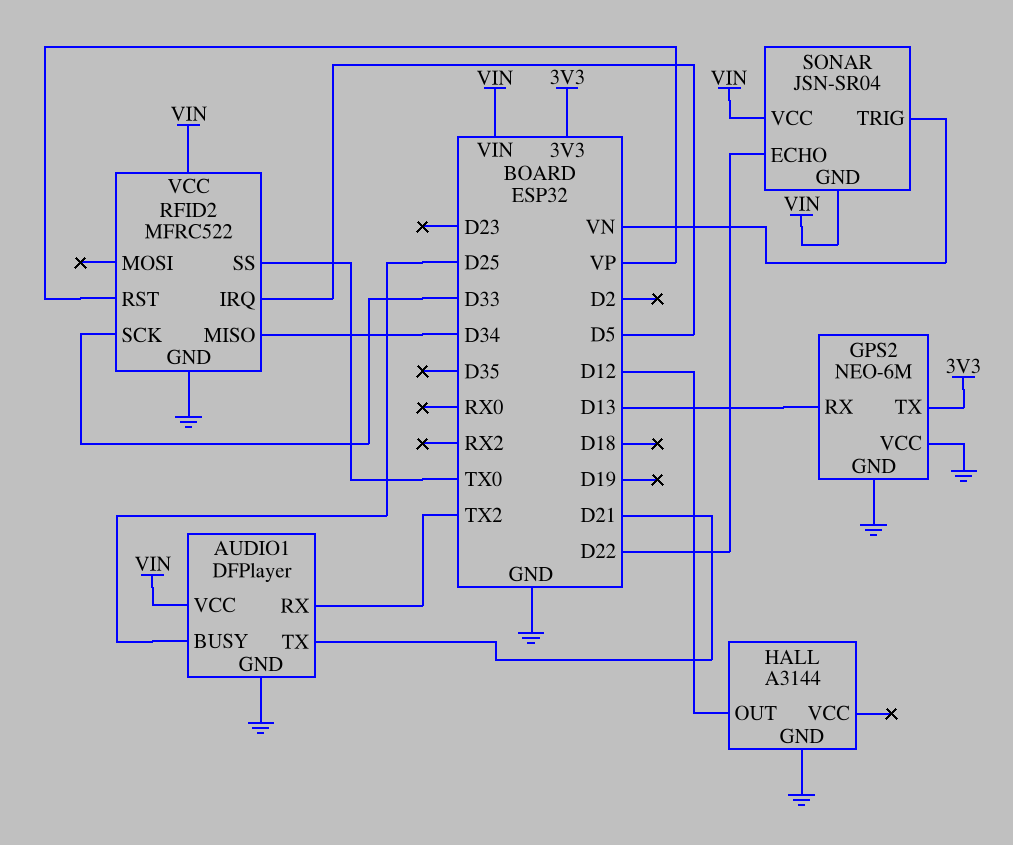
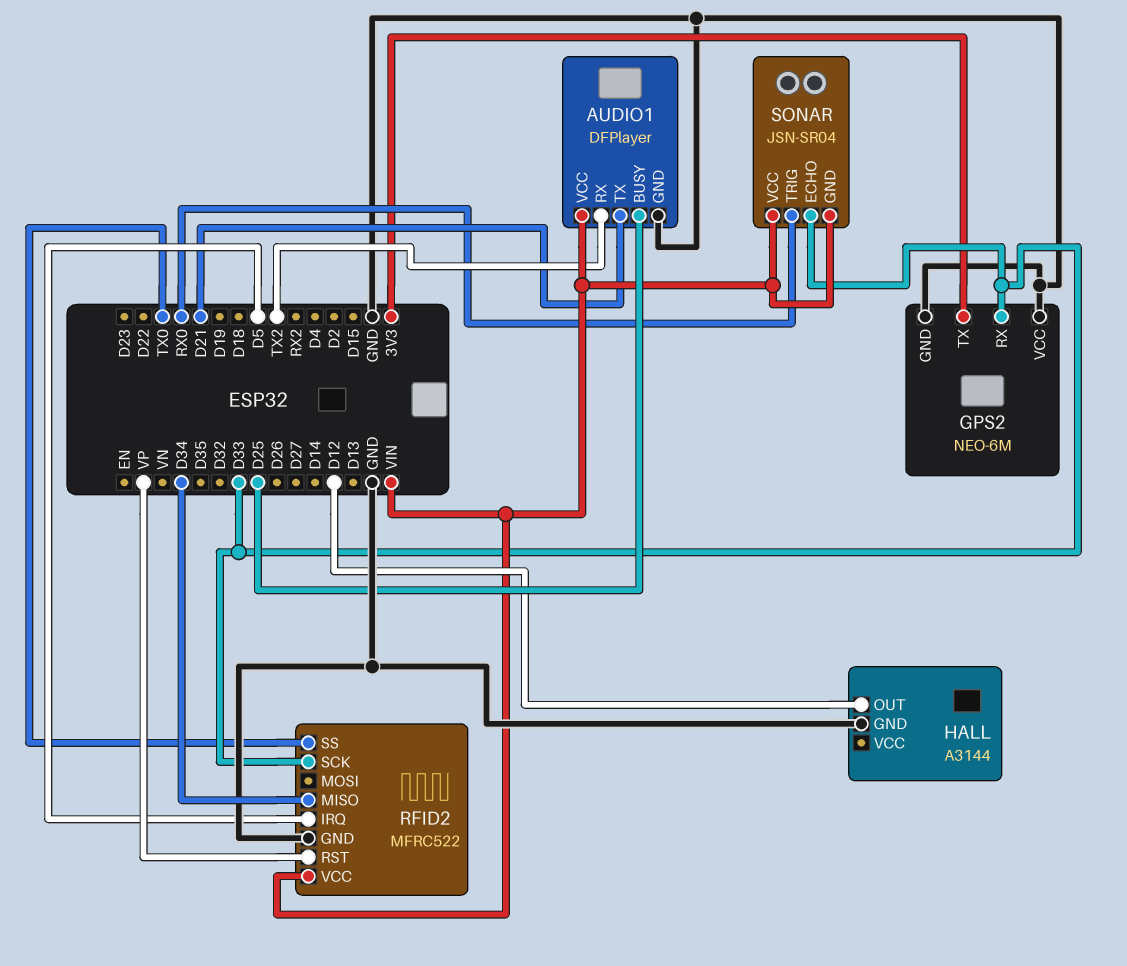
GPS2 pin RX: D13 -> D33
SONAR pin ECHO: D22 -> D33
SONAR pin TRIG: VN -> RX0

